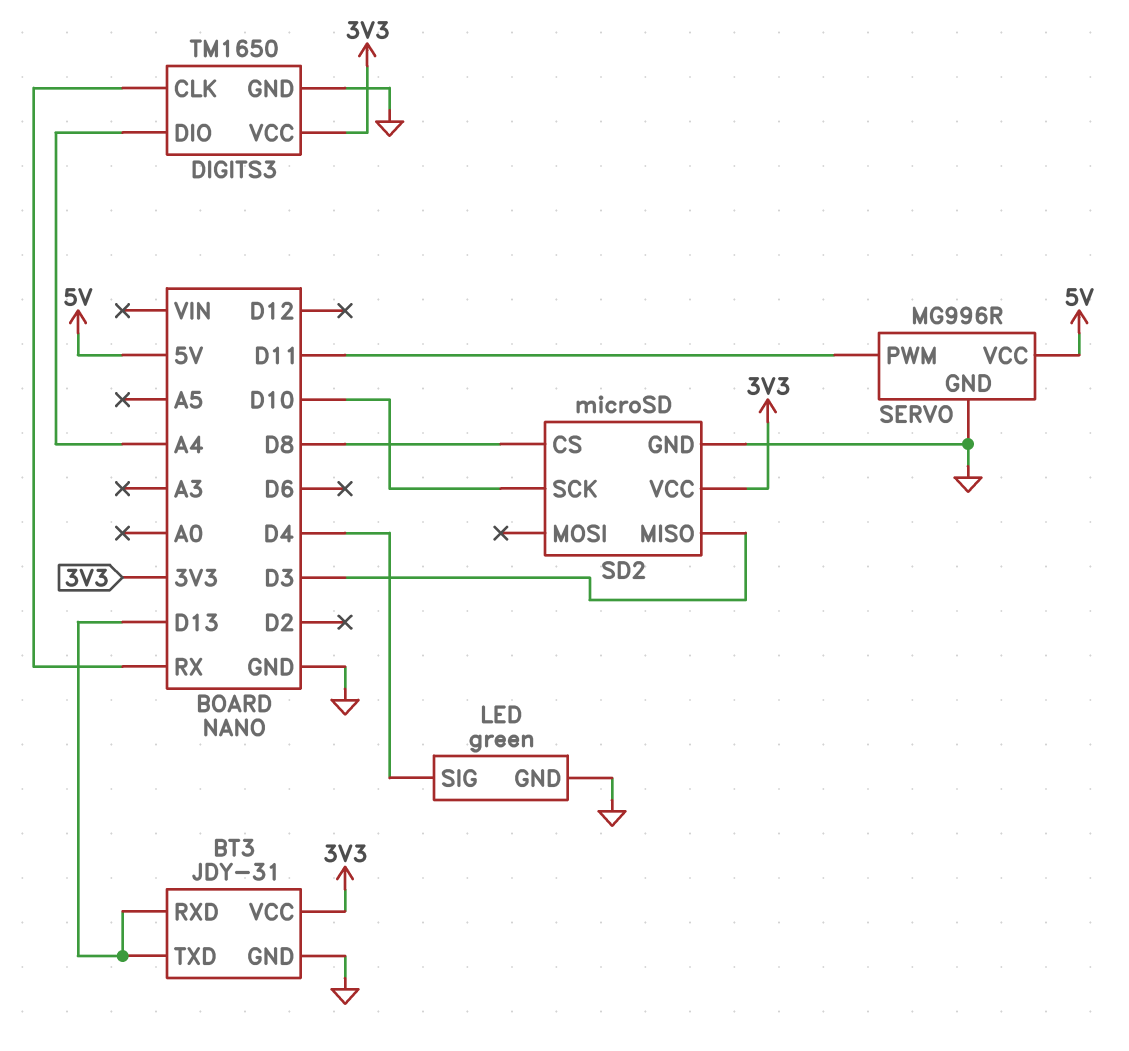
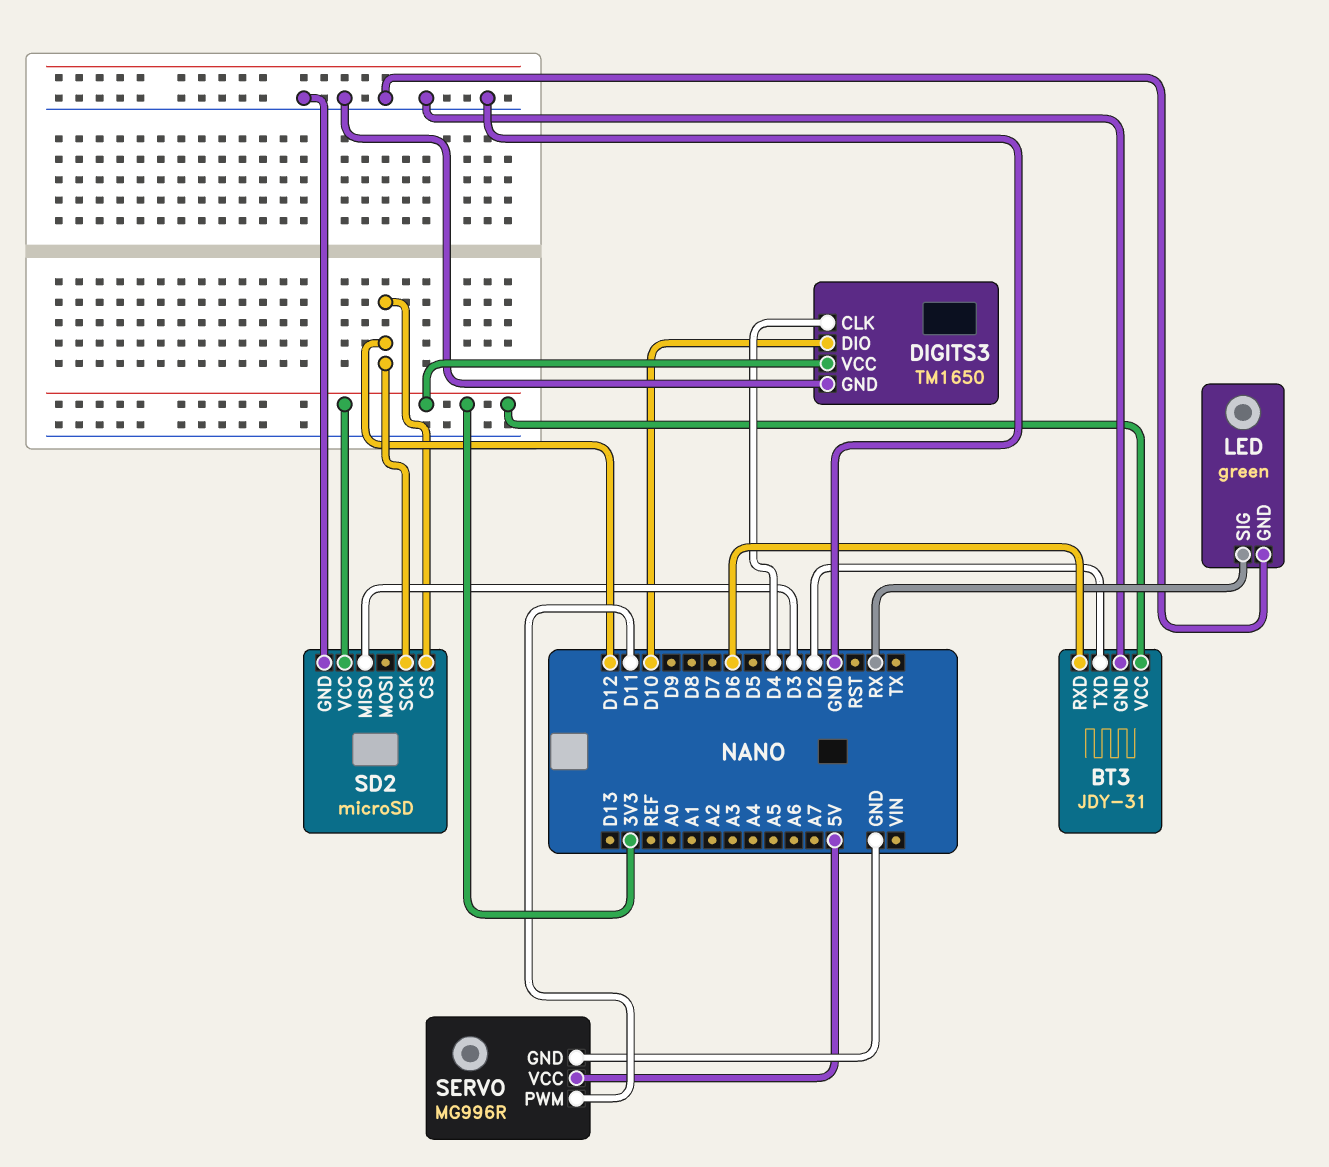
BT3 pin RXD: D13 -> D6
BT3 pin TXD: D13 -> D2
DIGITS3 pin CLK: RX -> D4
DIGITS3 pin DIO: A4 -> D10
LED pin SIG: D4 -> RX
SD2 pin CS: D8 -> D12
SD2 pin SCK: D10 -> D12

